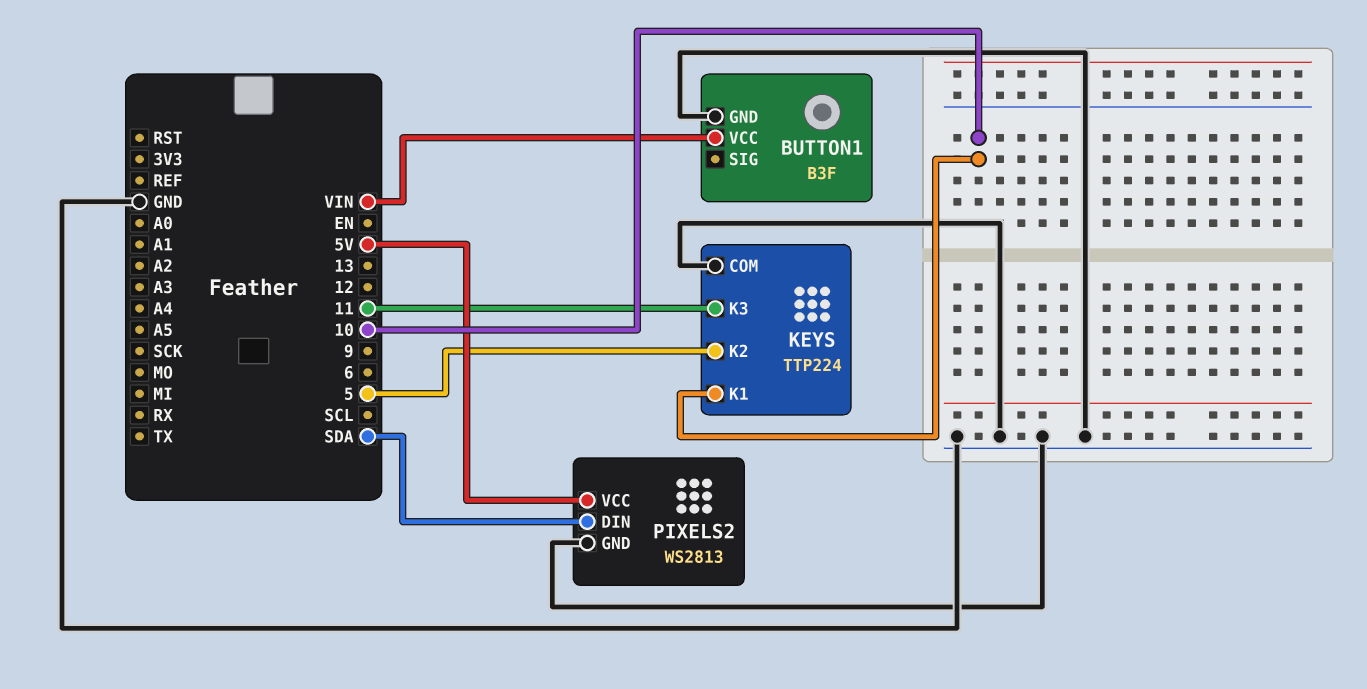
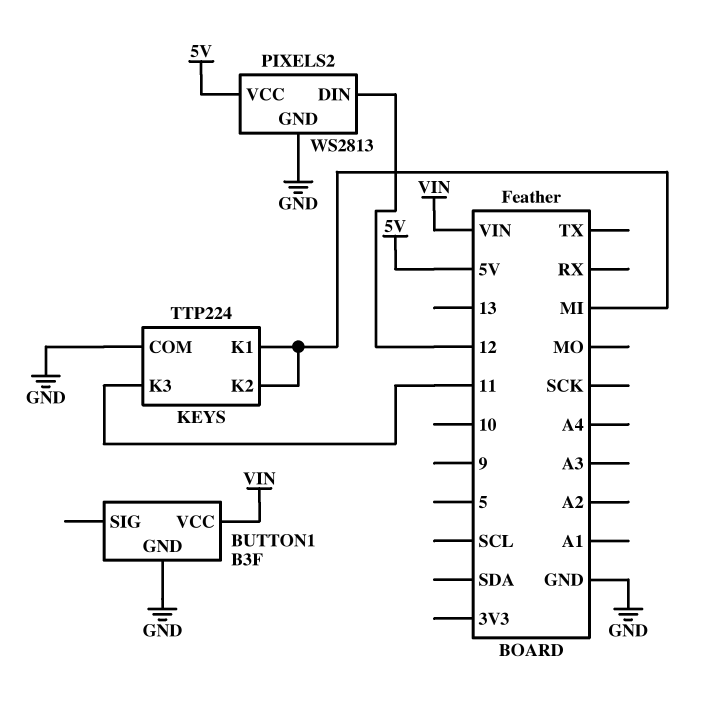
KEYS pin K1: 10 -> MI
KEYS pin K2: 5 -> MI
PIXELS2 pin DIN: SDA -> 12

